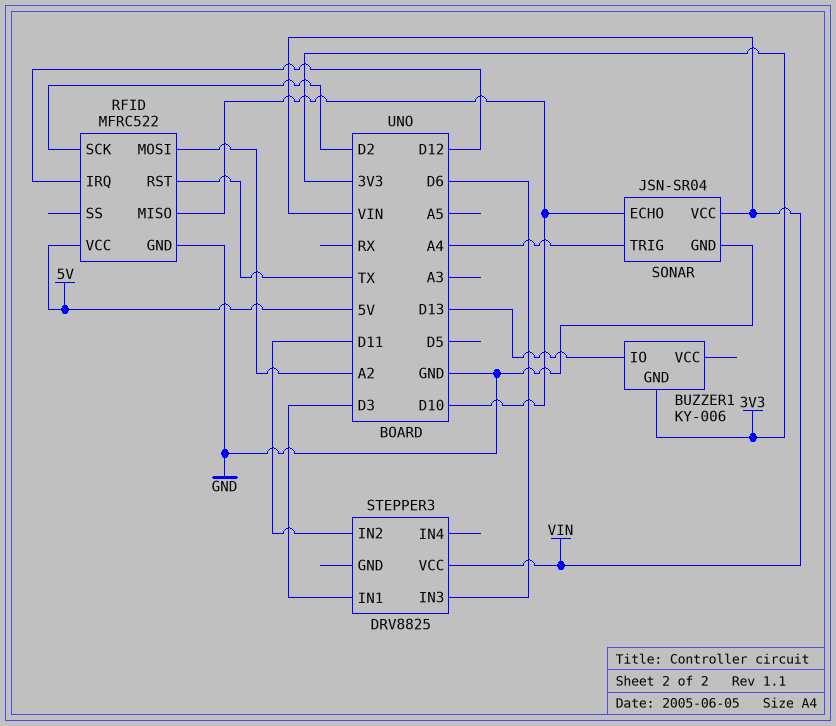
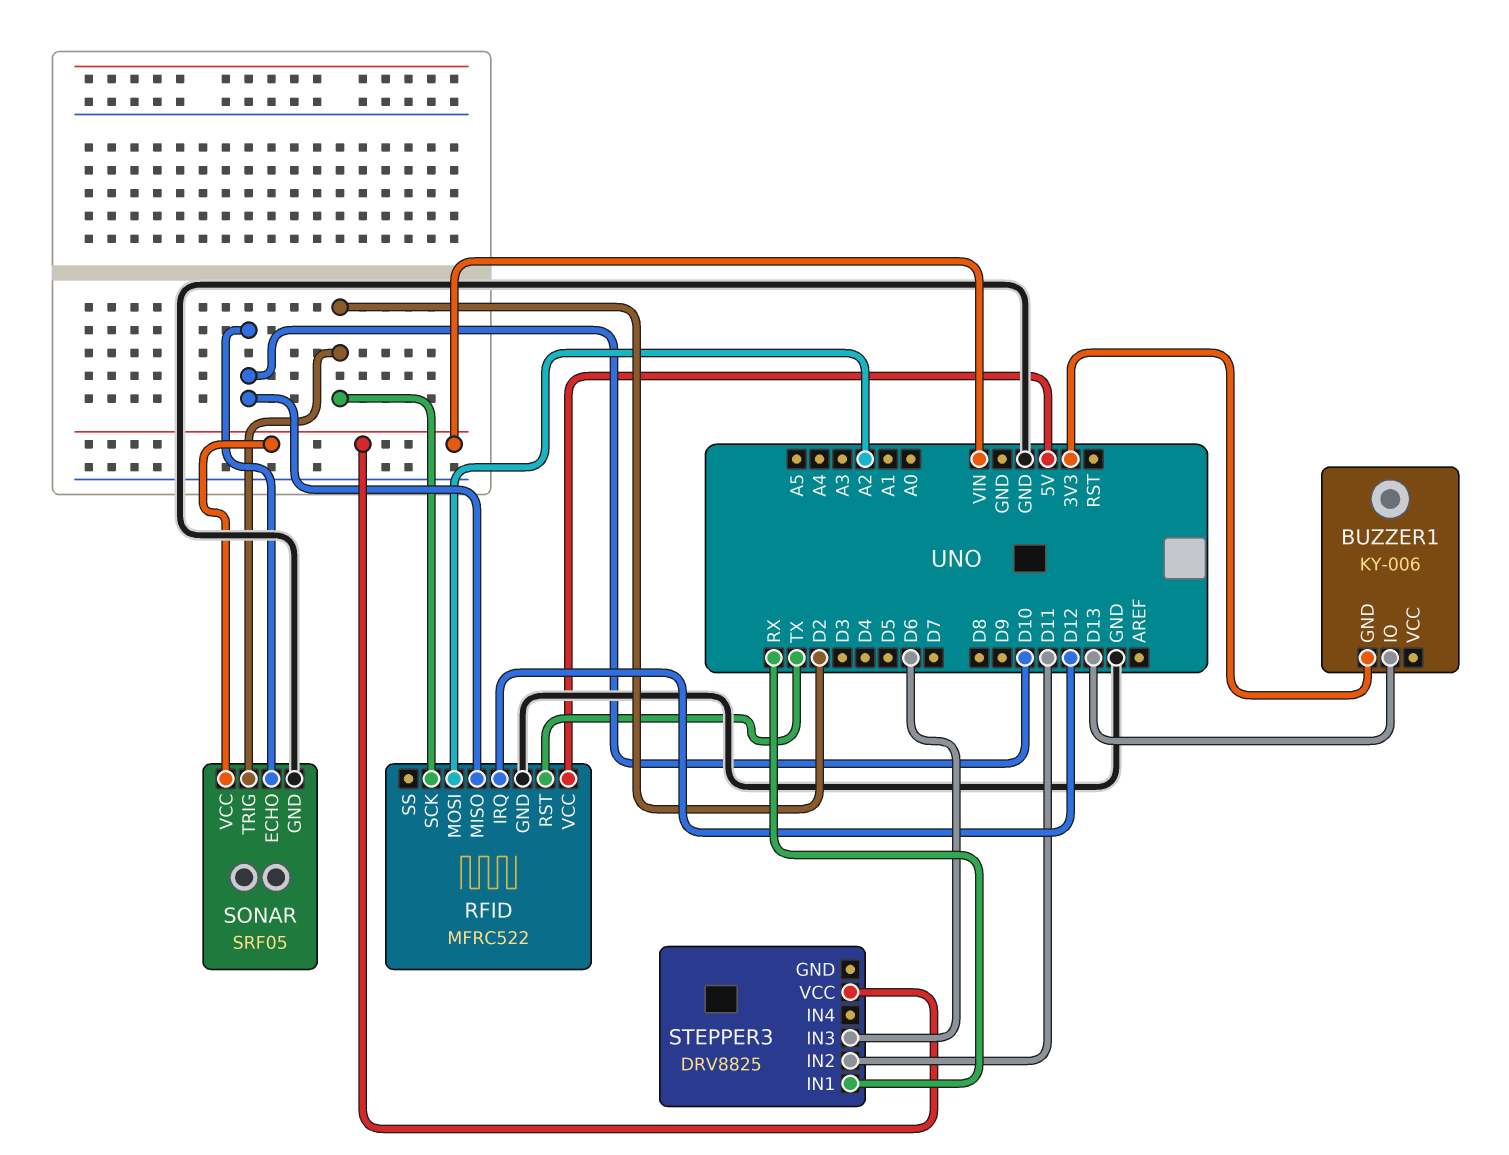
SONAR: JSN-SR04 -> SRF05
SONAR pin TRIG: A4 -> D2
STEPPER3 pin IN1: D3 -> RX

